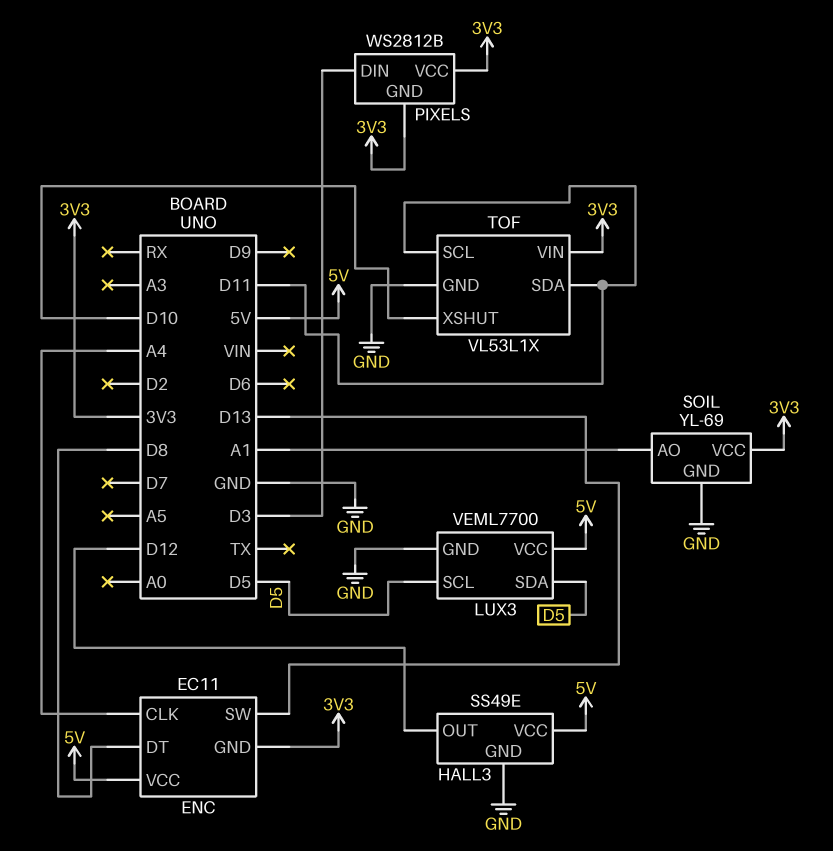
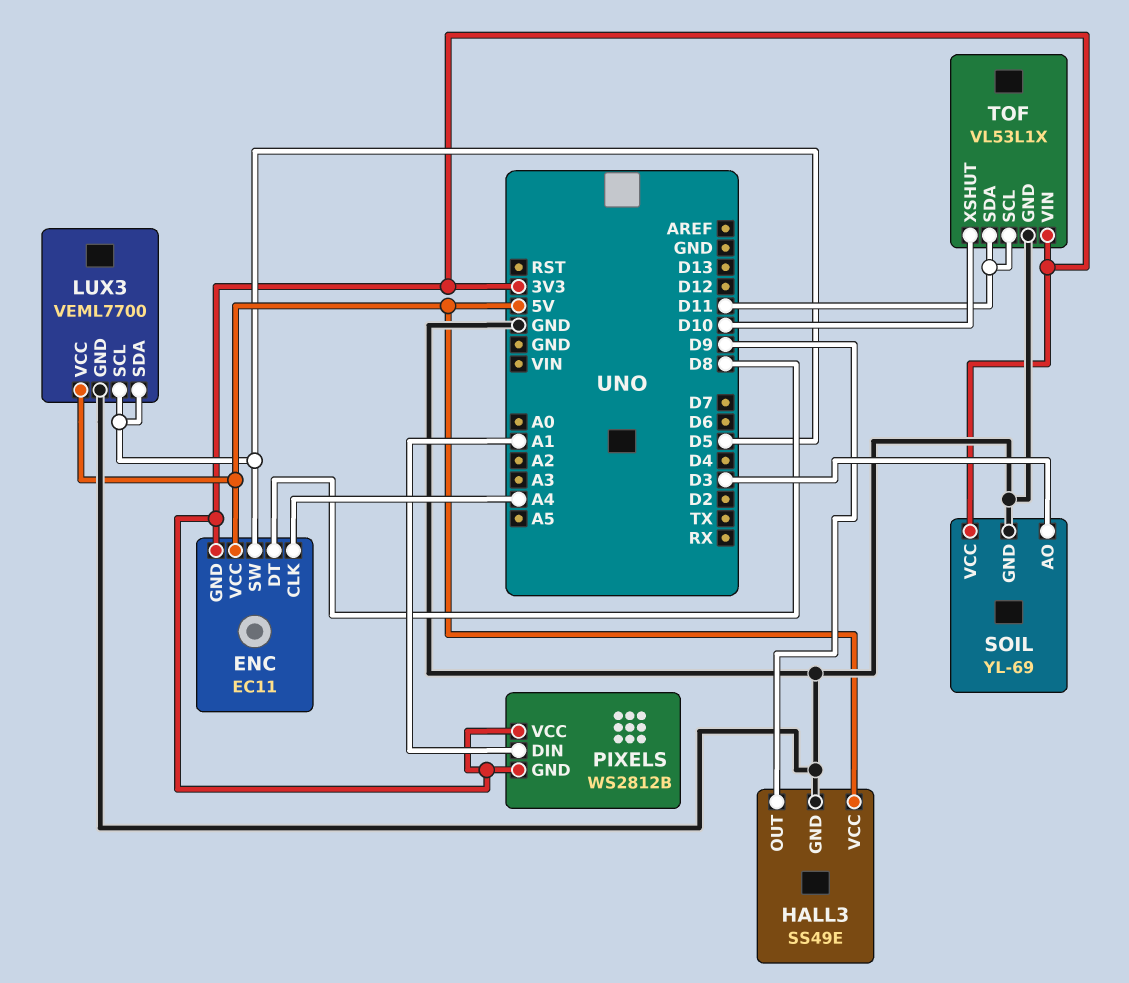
ENC pin SW: D13 -> D5
HALL3 pin OUT: D12 -> D9
PIXELS pin DIN: D3 -> A1
SOIL pin AO: A1 -> D3

